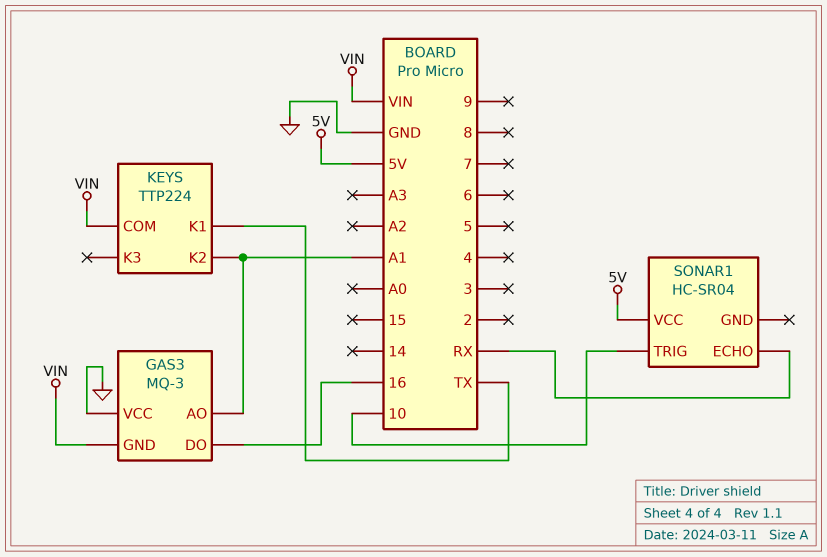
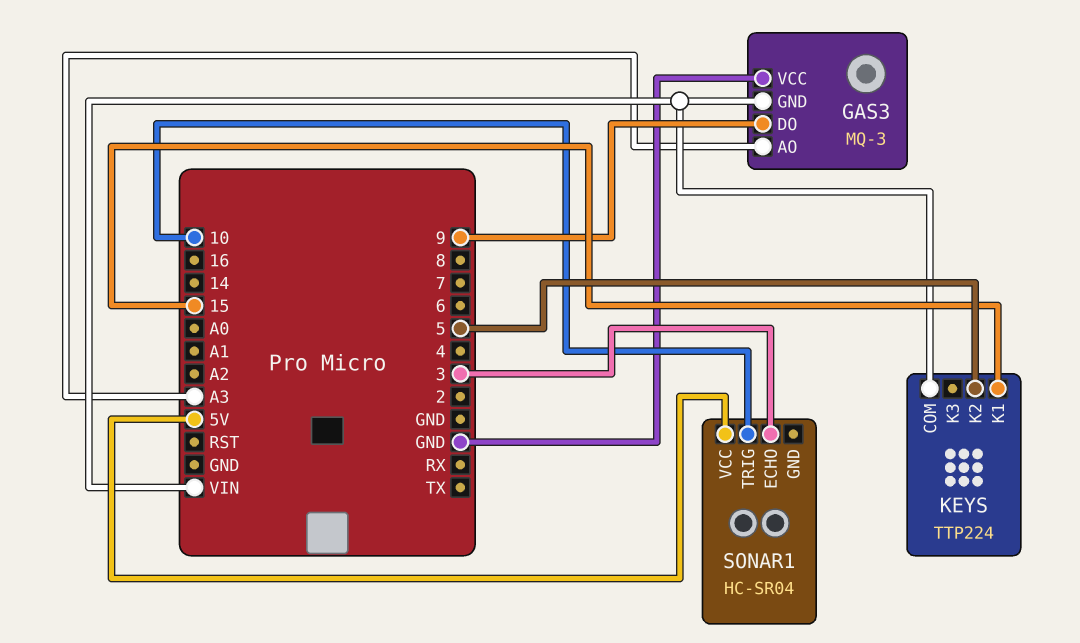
GAS3 pin AO: A1 -> A3
GAS3 pin DO: 16 -> 9
KEYS pin K1: TX -> 15
KEYS pin K2: A1 -> 5
SONAR1 pin ECHO: RX -> 3

